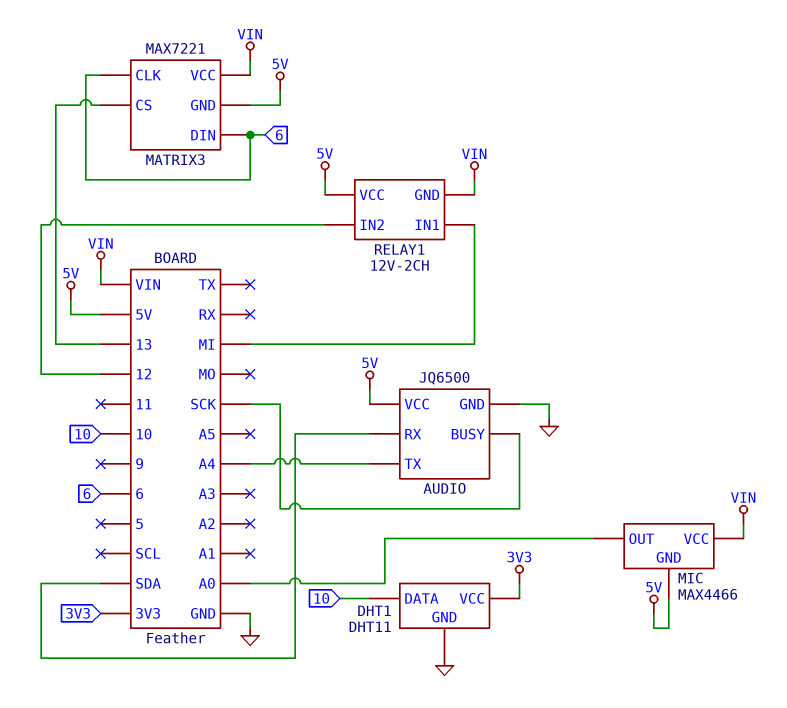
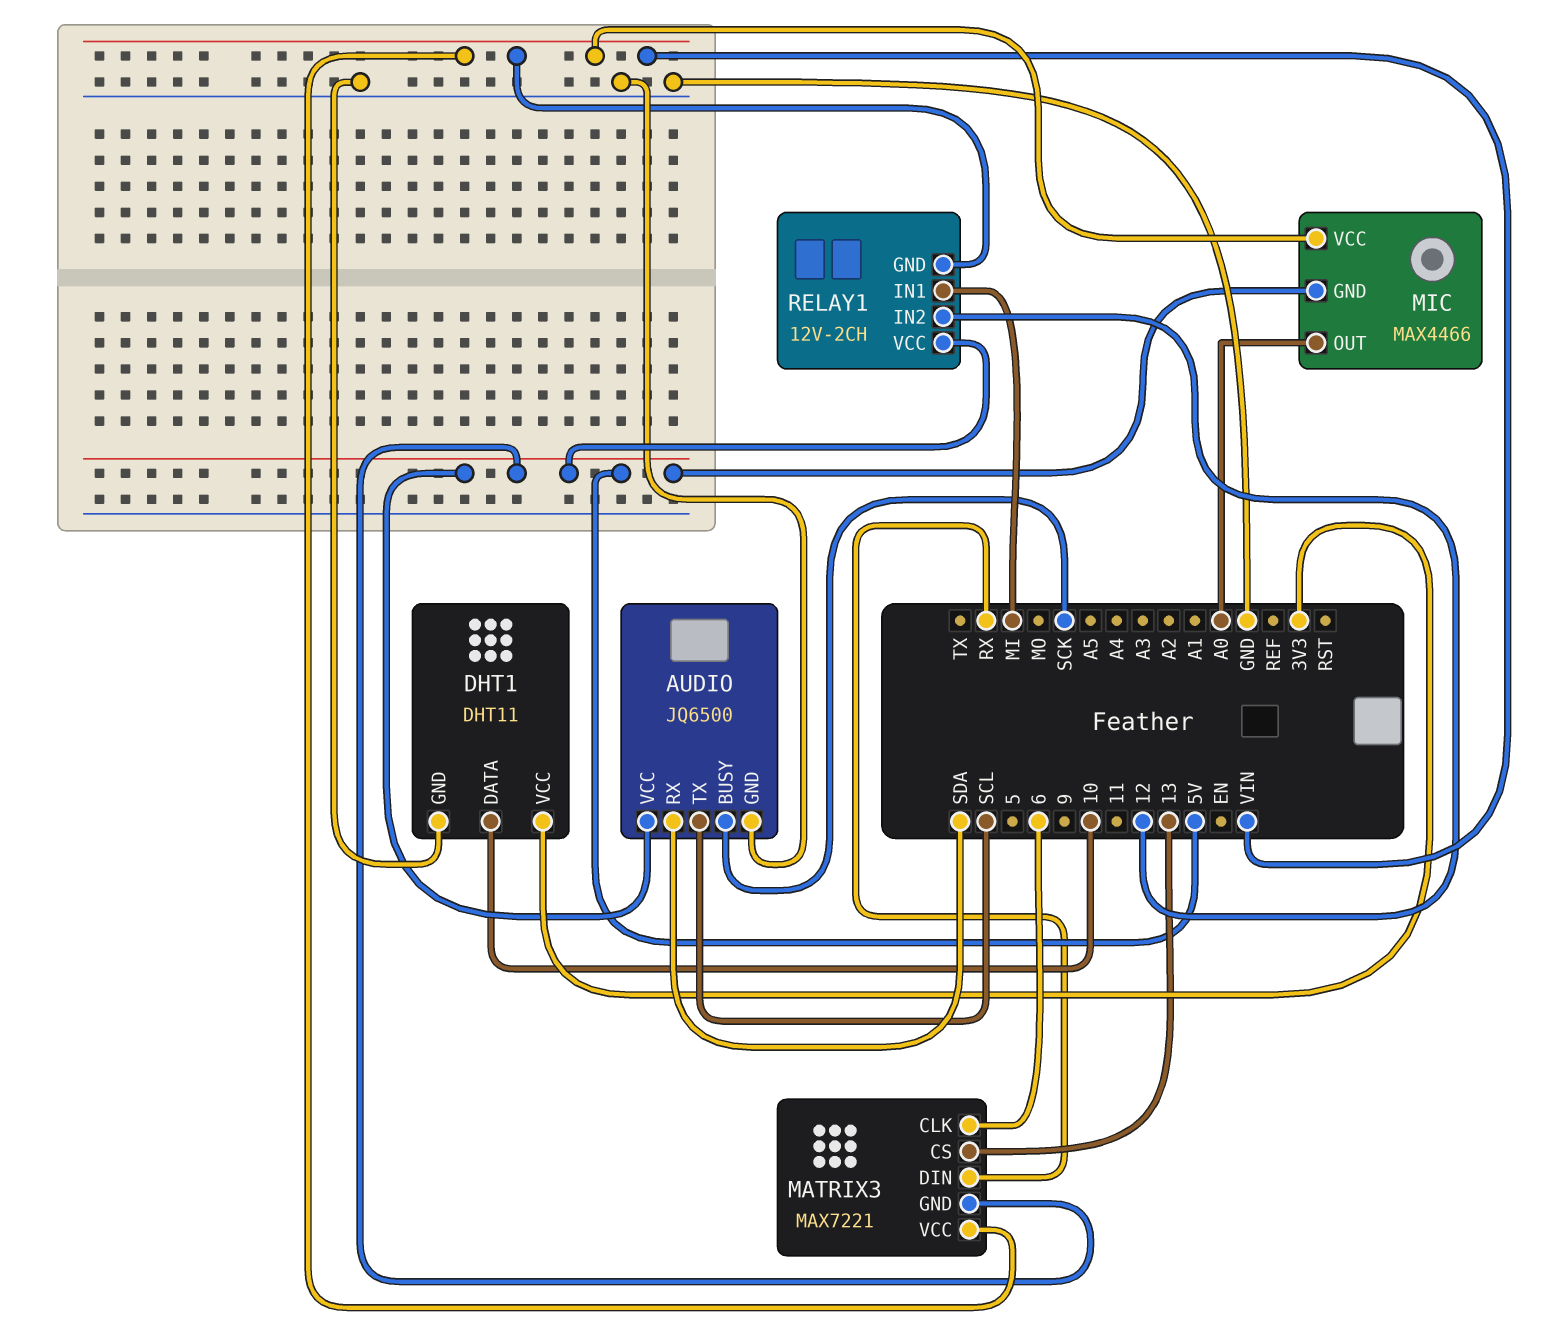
AUDIO pin TX: A4 -> SCL
MATRIX3 pin DIN: 6 -> RX

